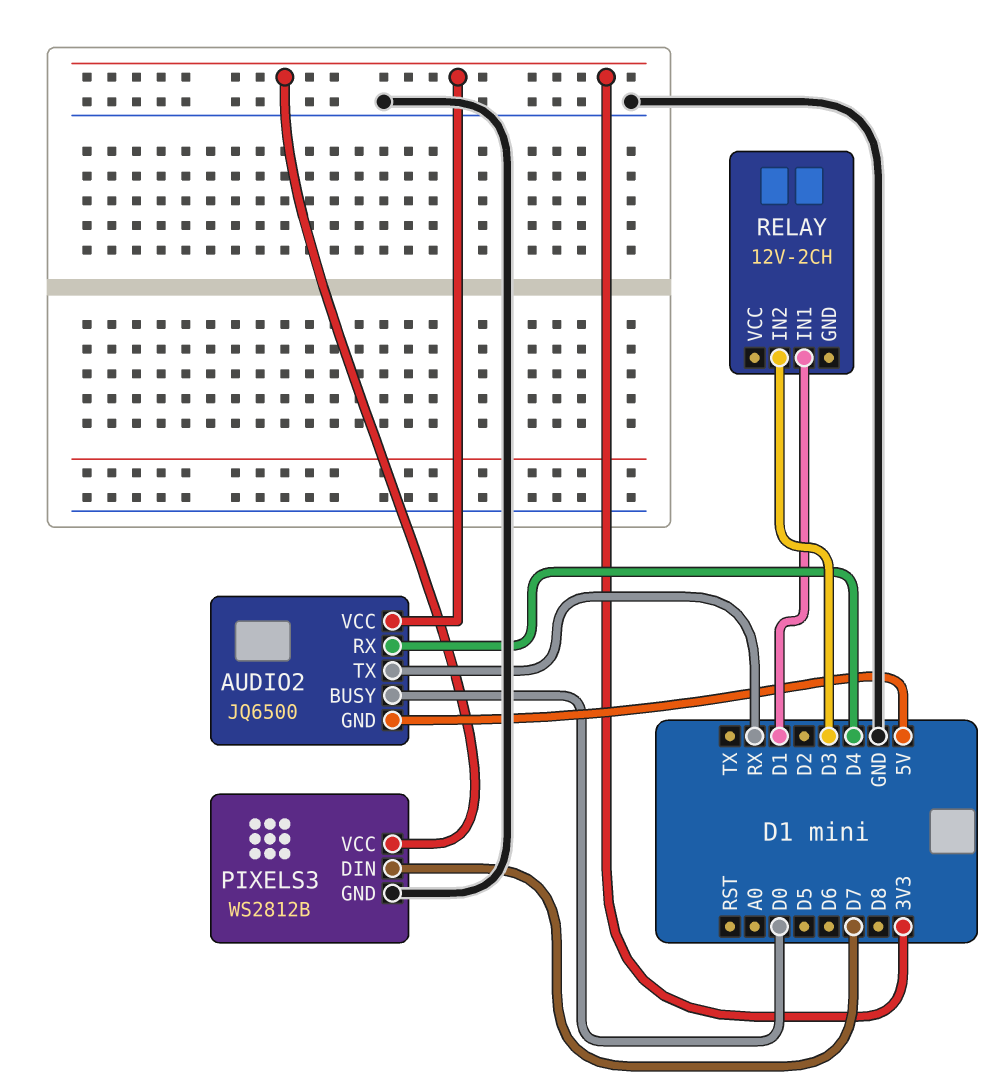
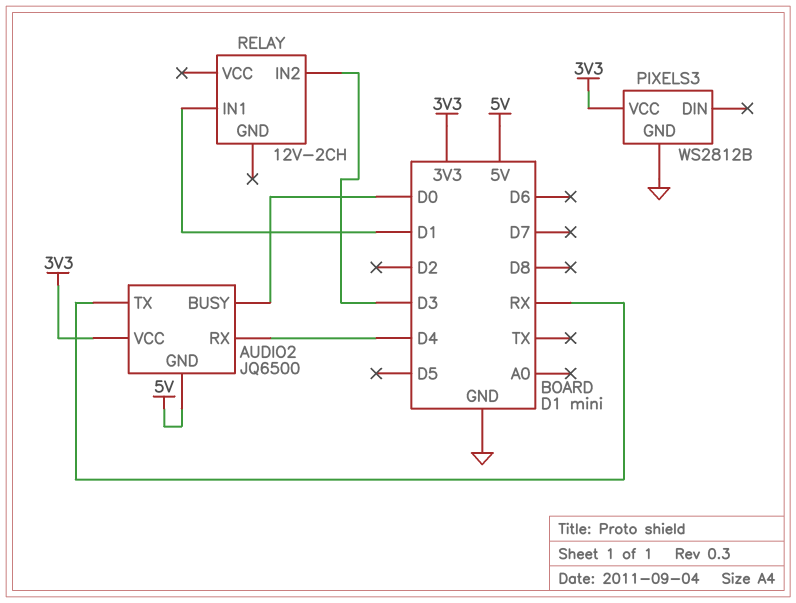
PIXELS3 pin DIN: D7 -> none

